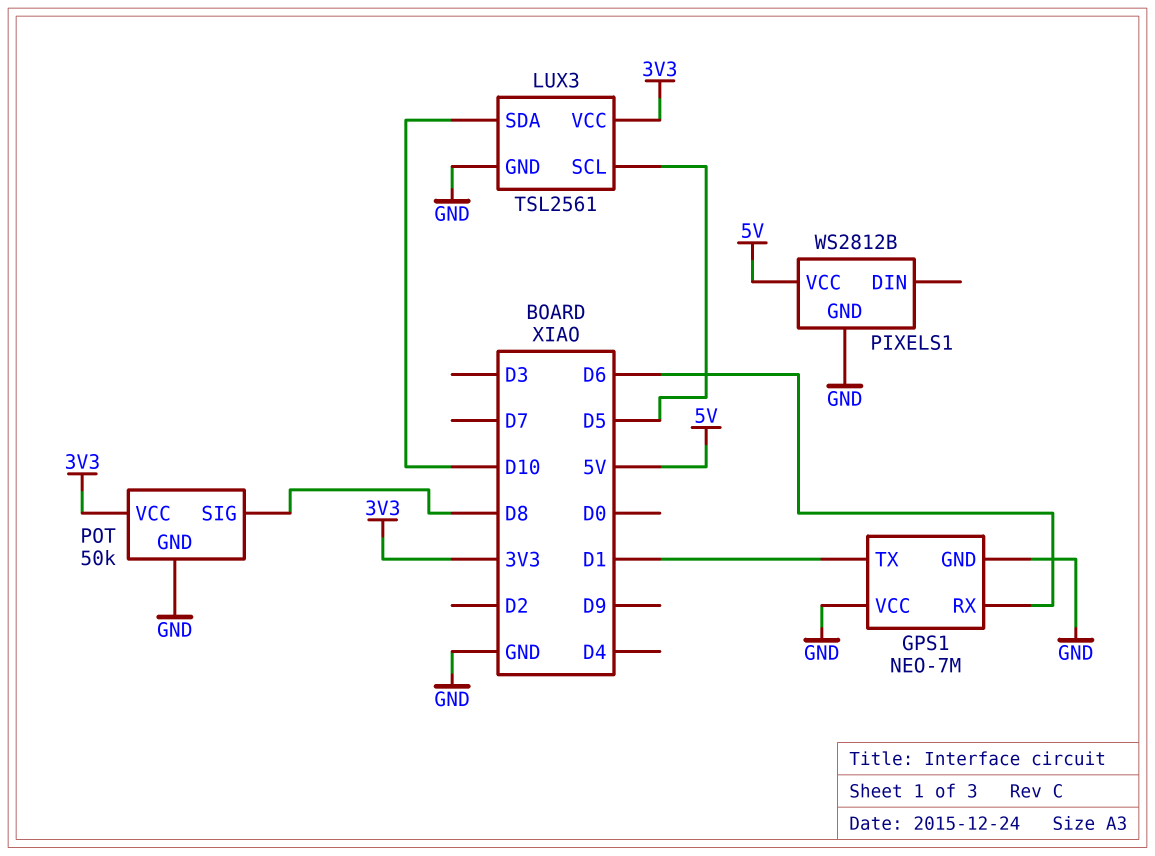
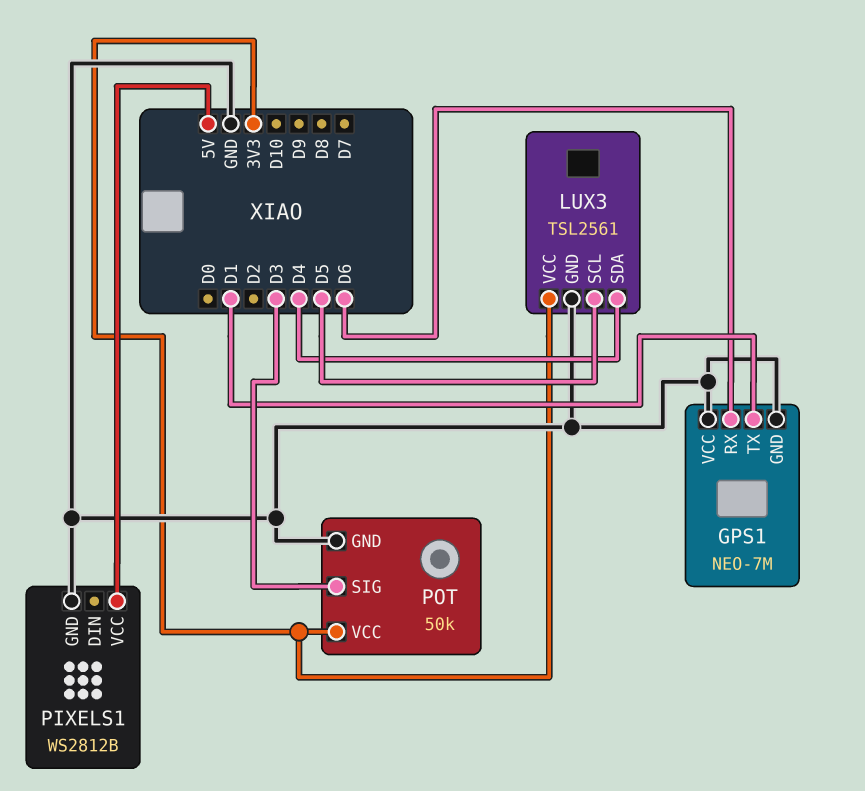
LUX3 pin SDA: D10 -> D4
POT pin SIG: D8 -> D3

